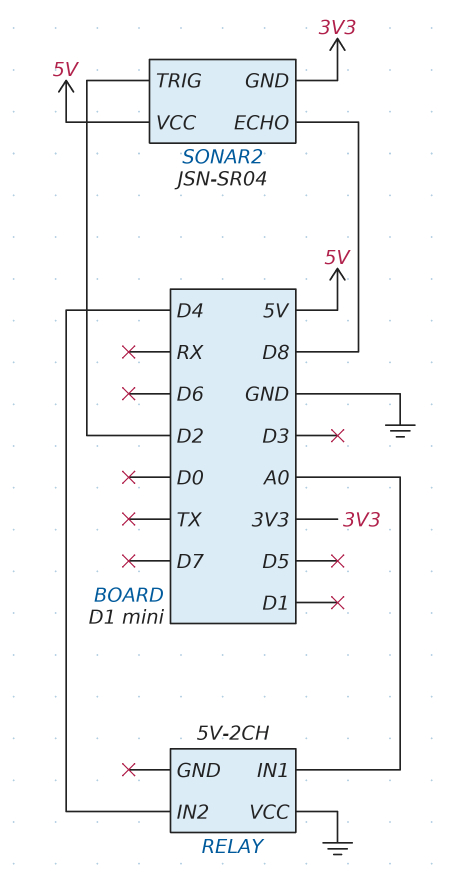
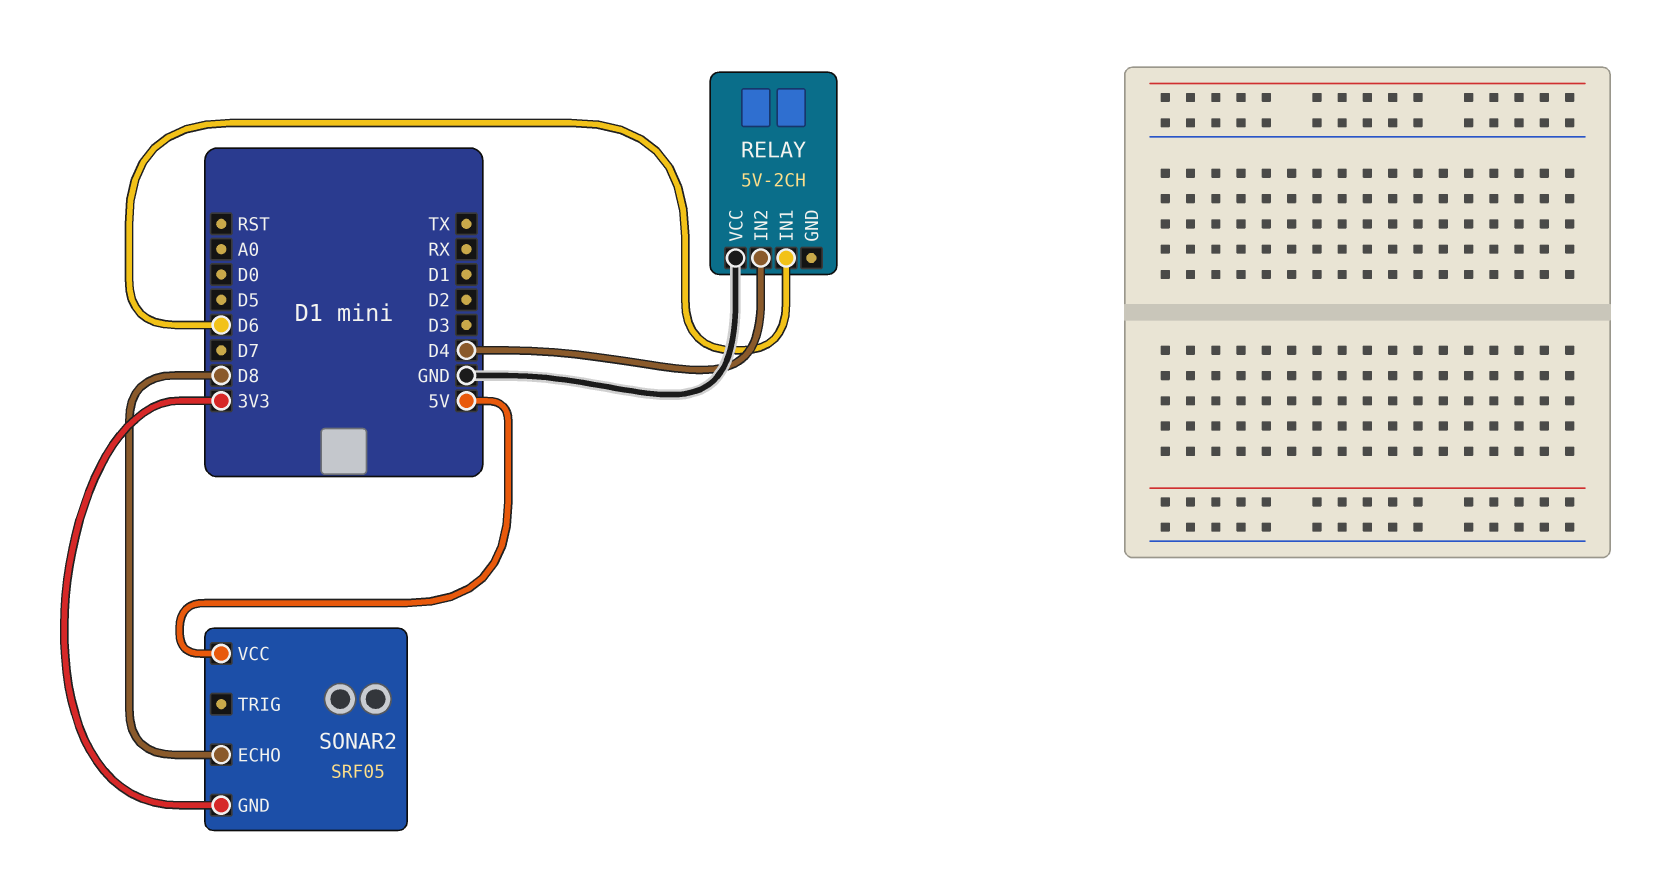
RELAY pin IN1: A0 -> D6
SONAR2: JSN-SR04 -> SRF05
SONAR2 pin TRIG: D2 -> none

